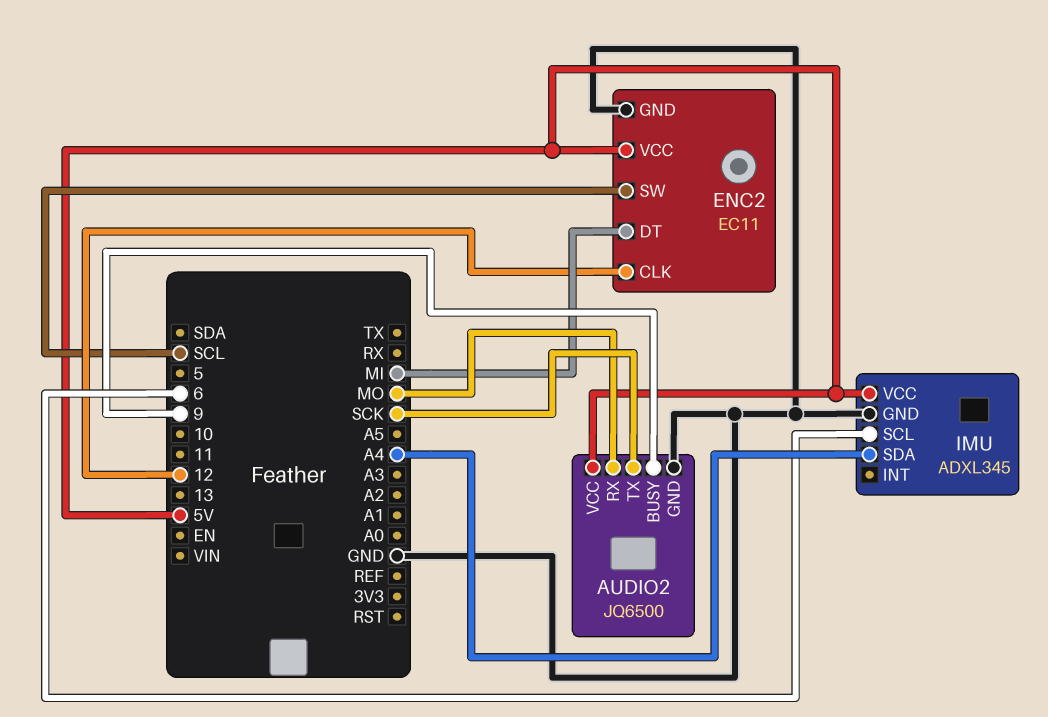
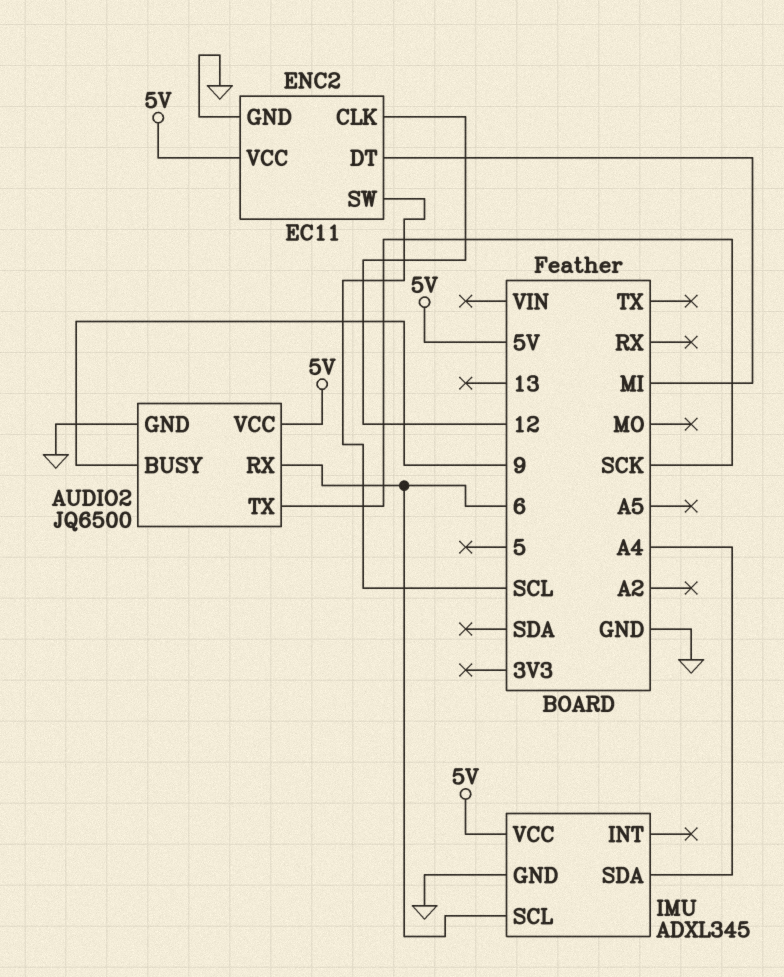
AUDIO2 pin RX: MO -> 6

